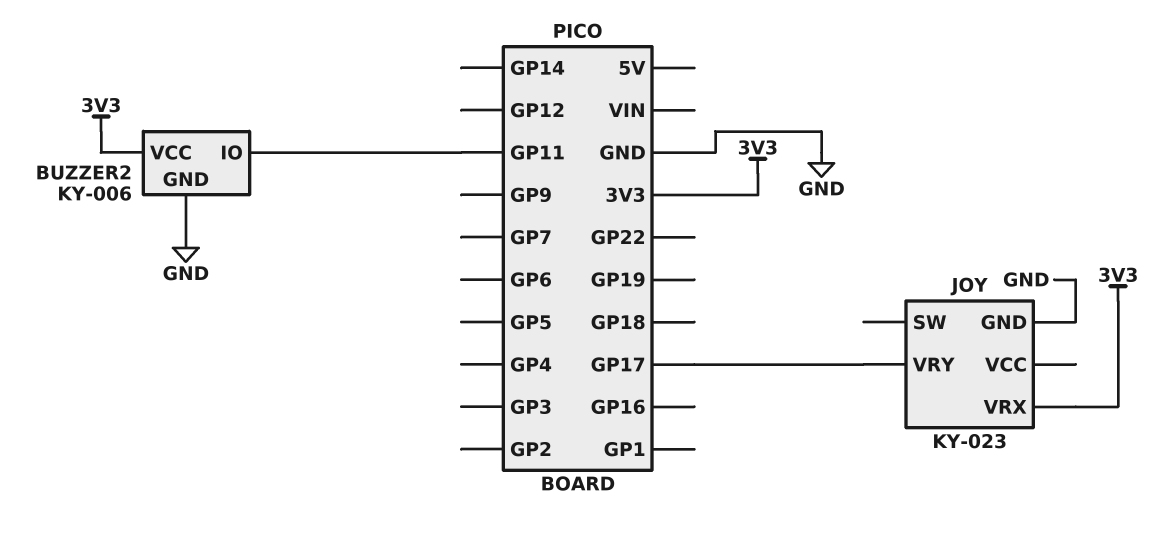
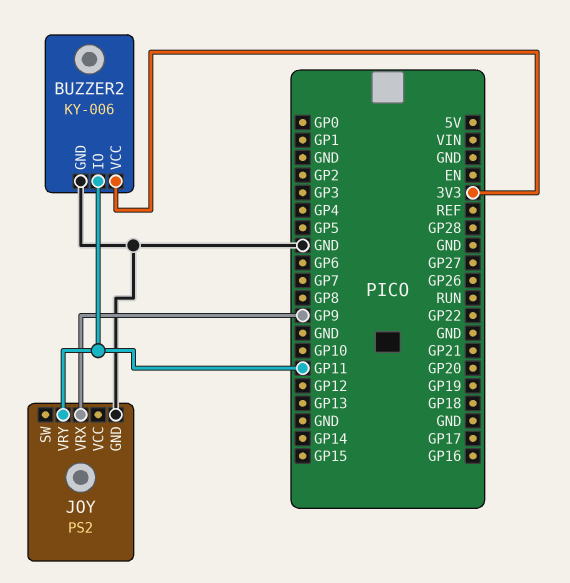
JOY: KY-023 -> PS2
JOY pin VRX: 3V3 -> GP9
JOY pin VRY: GP17 -> GP11

